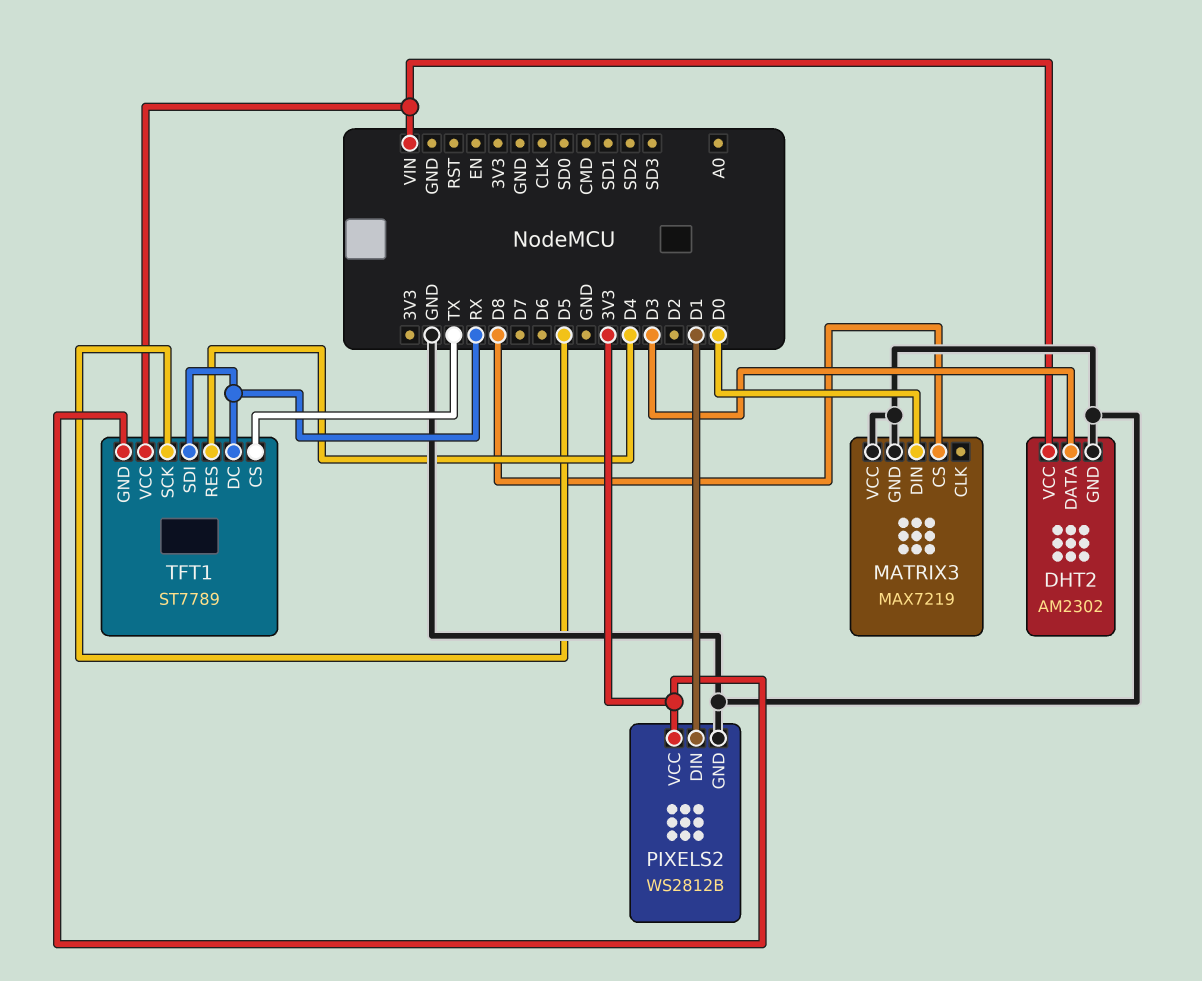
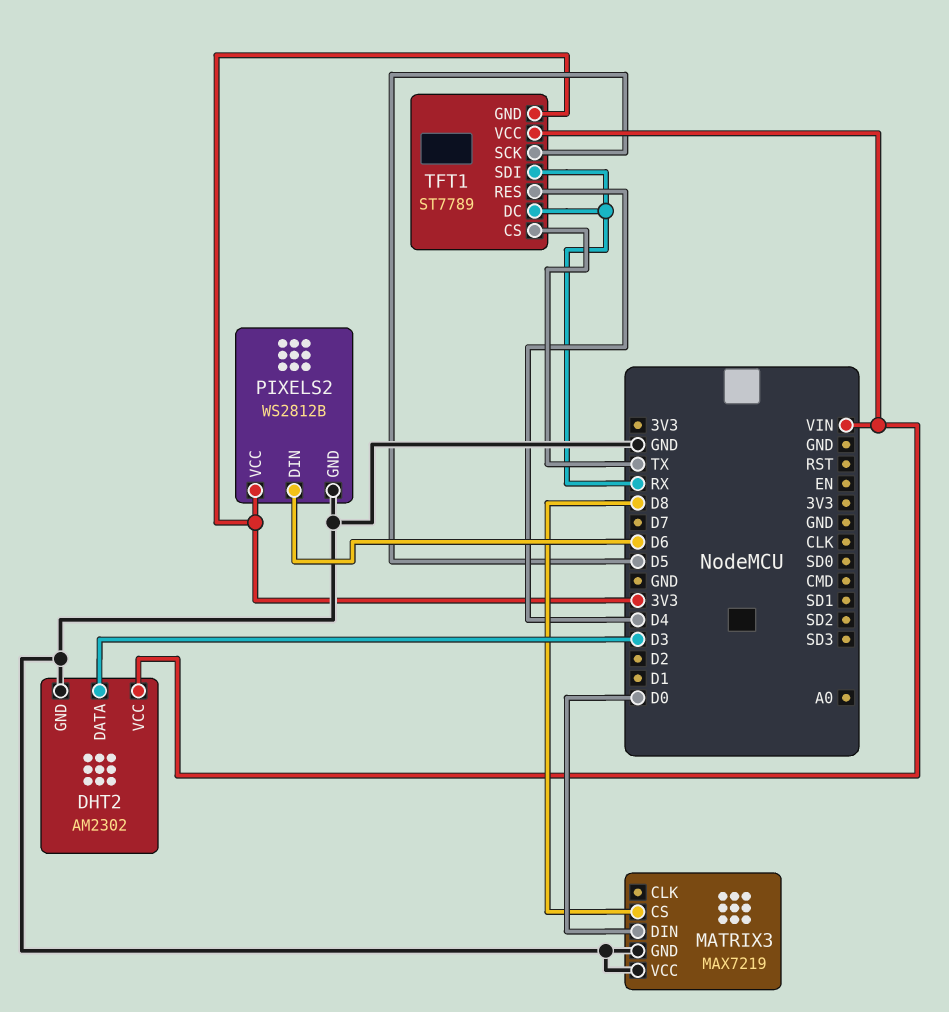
PIXELS2 pin DIN: D1 -> D6

